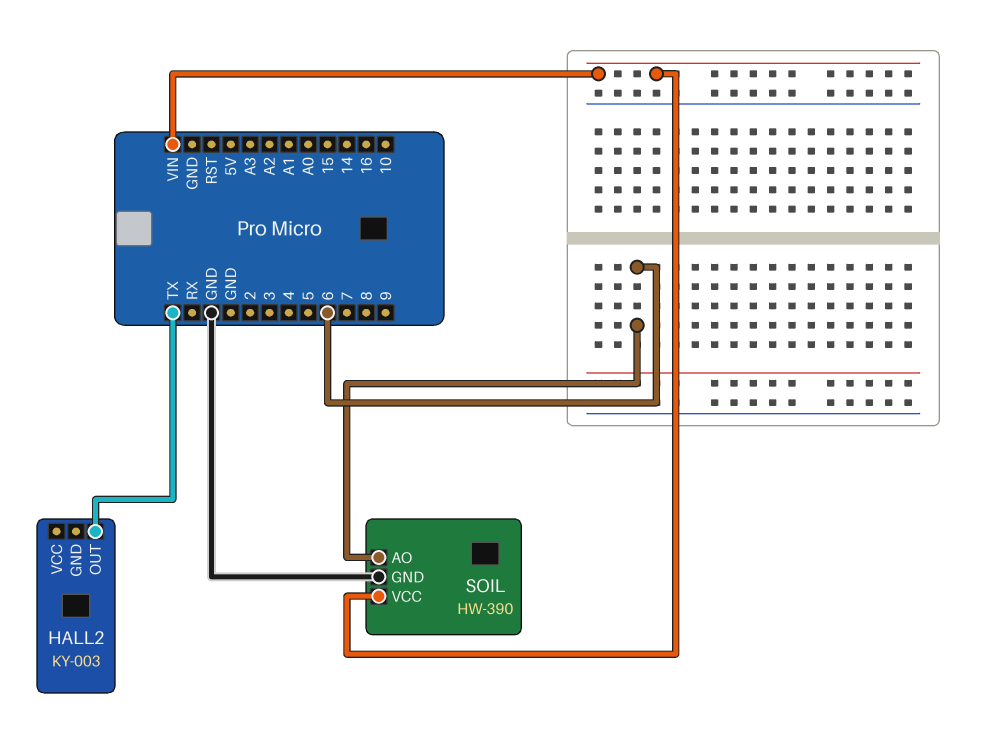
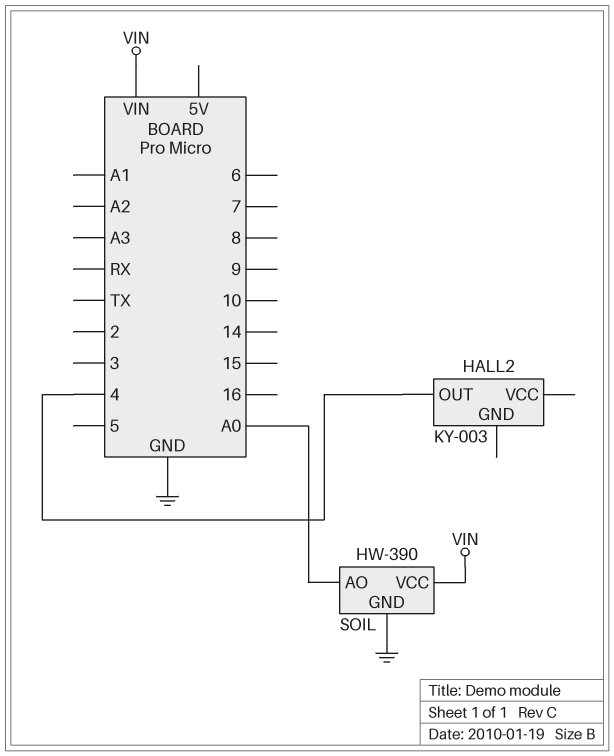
HALL2 pin OUT: TX -> 4
SOIL pin AO: 6 -> A0

